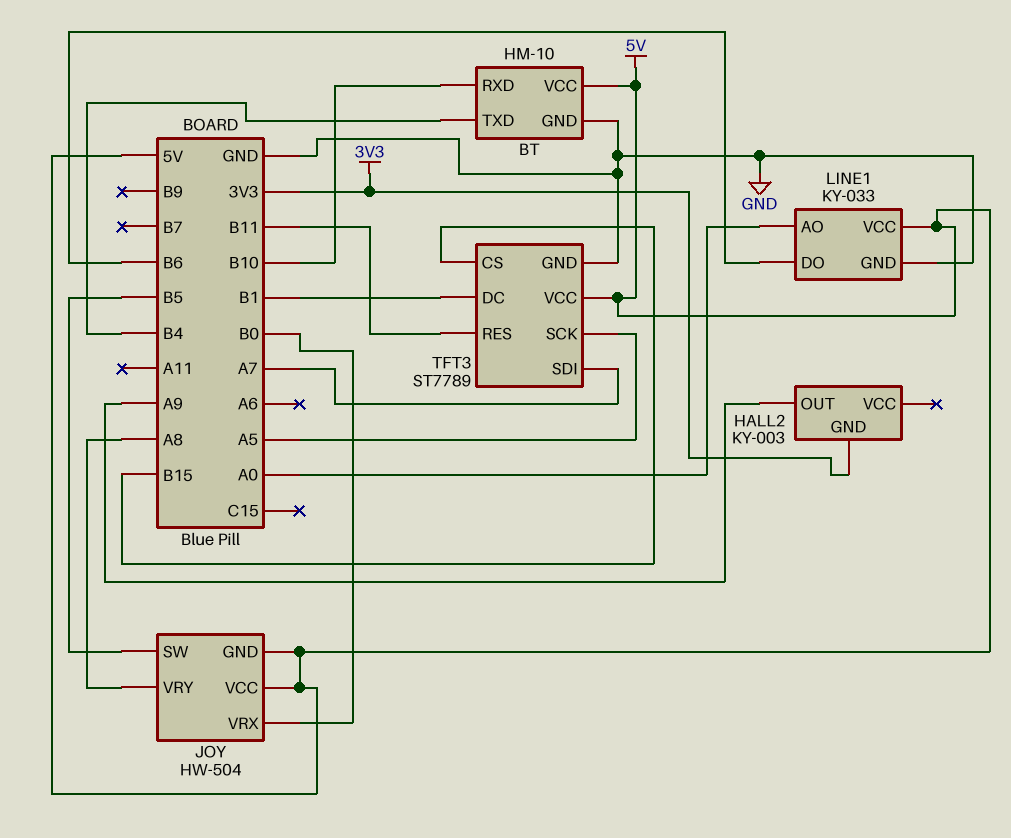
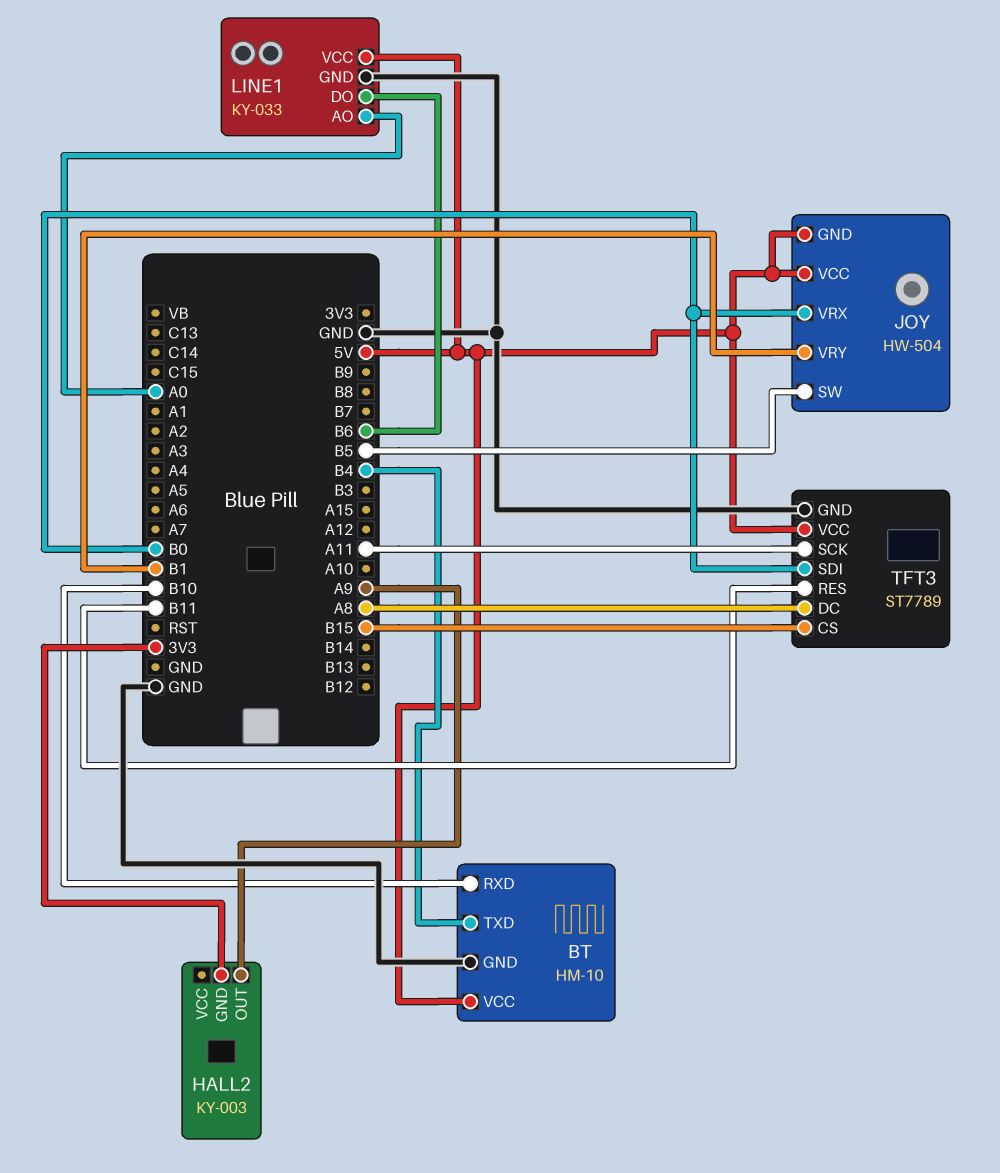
JOY pin VRY: A8 -> B1
TFT3 pin DC: B1 -> A8
TFT3 pin SCK: A5 -> A11
TFT3 pin SDI: A7 -> B0

